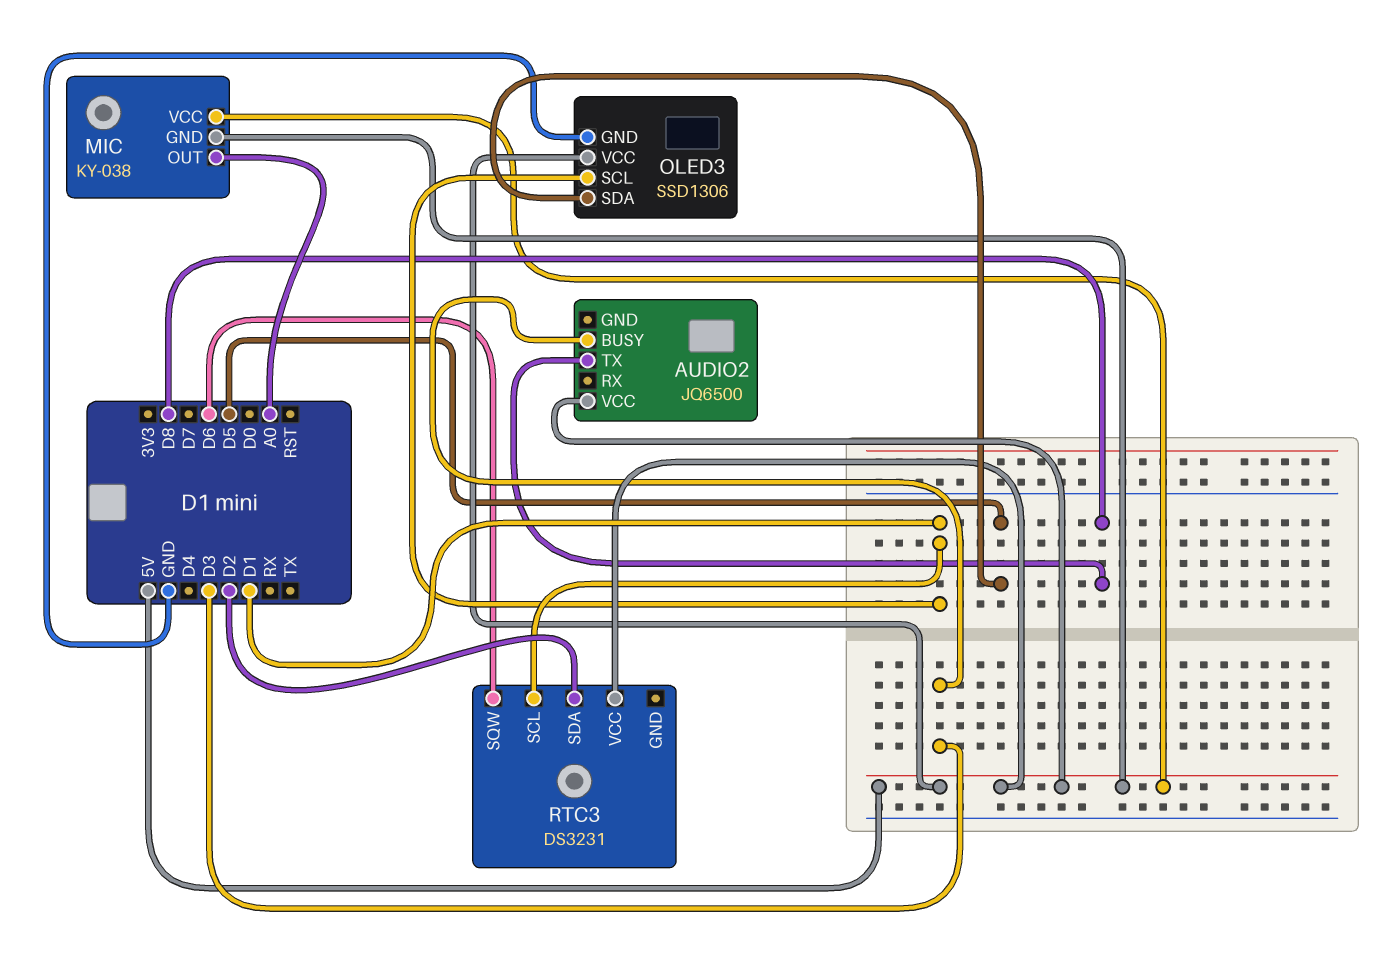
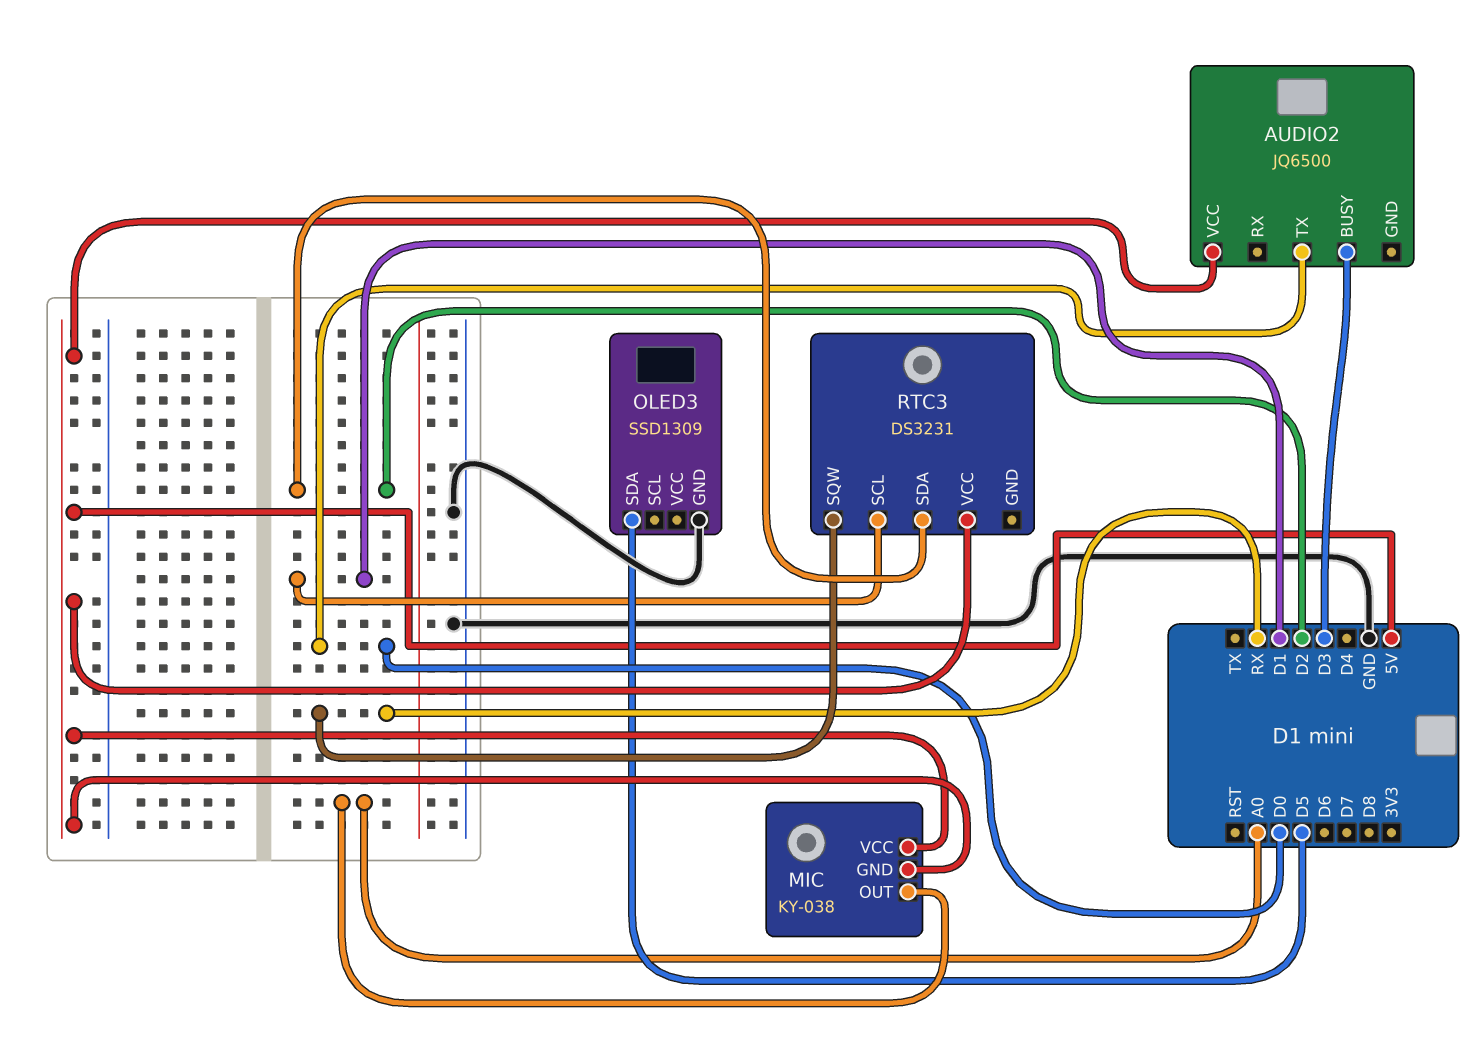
AUDIO2 pin TX: D8 -> D0
OLED3: SSD1306 -> SSD1309
OLED3 pin SCL: D1 -> none
OLED3 pin VCC: 5V -> none
RTC3 pin SQW: D6 -> RX

